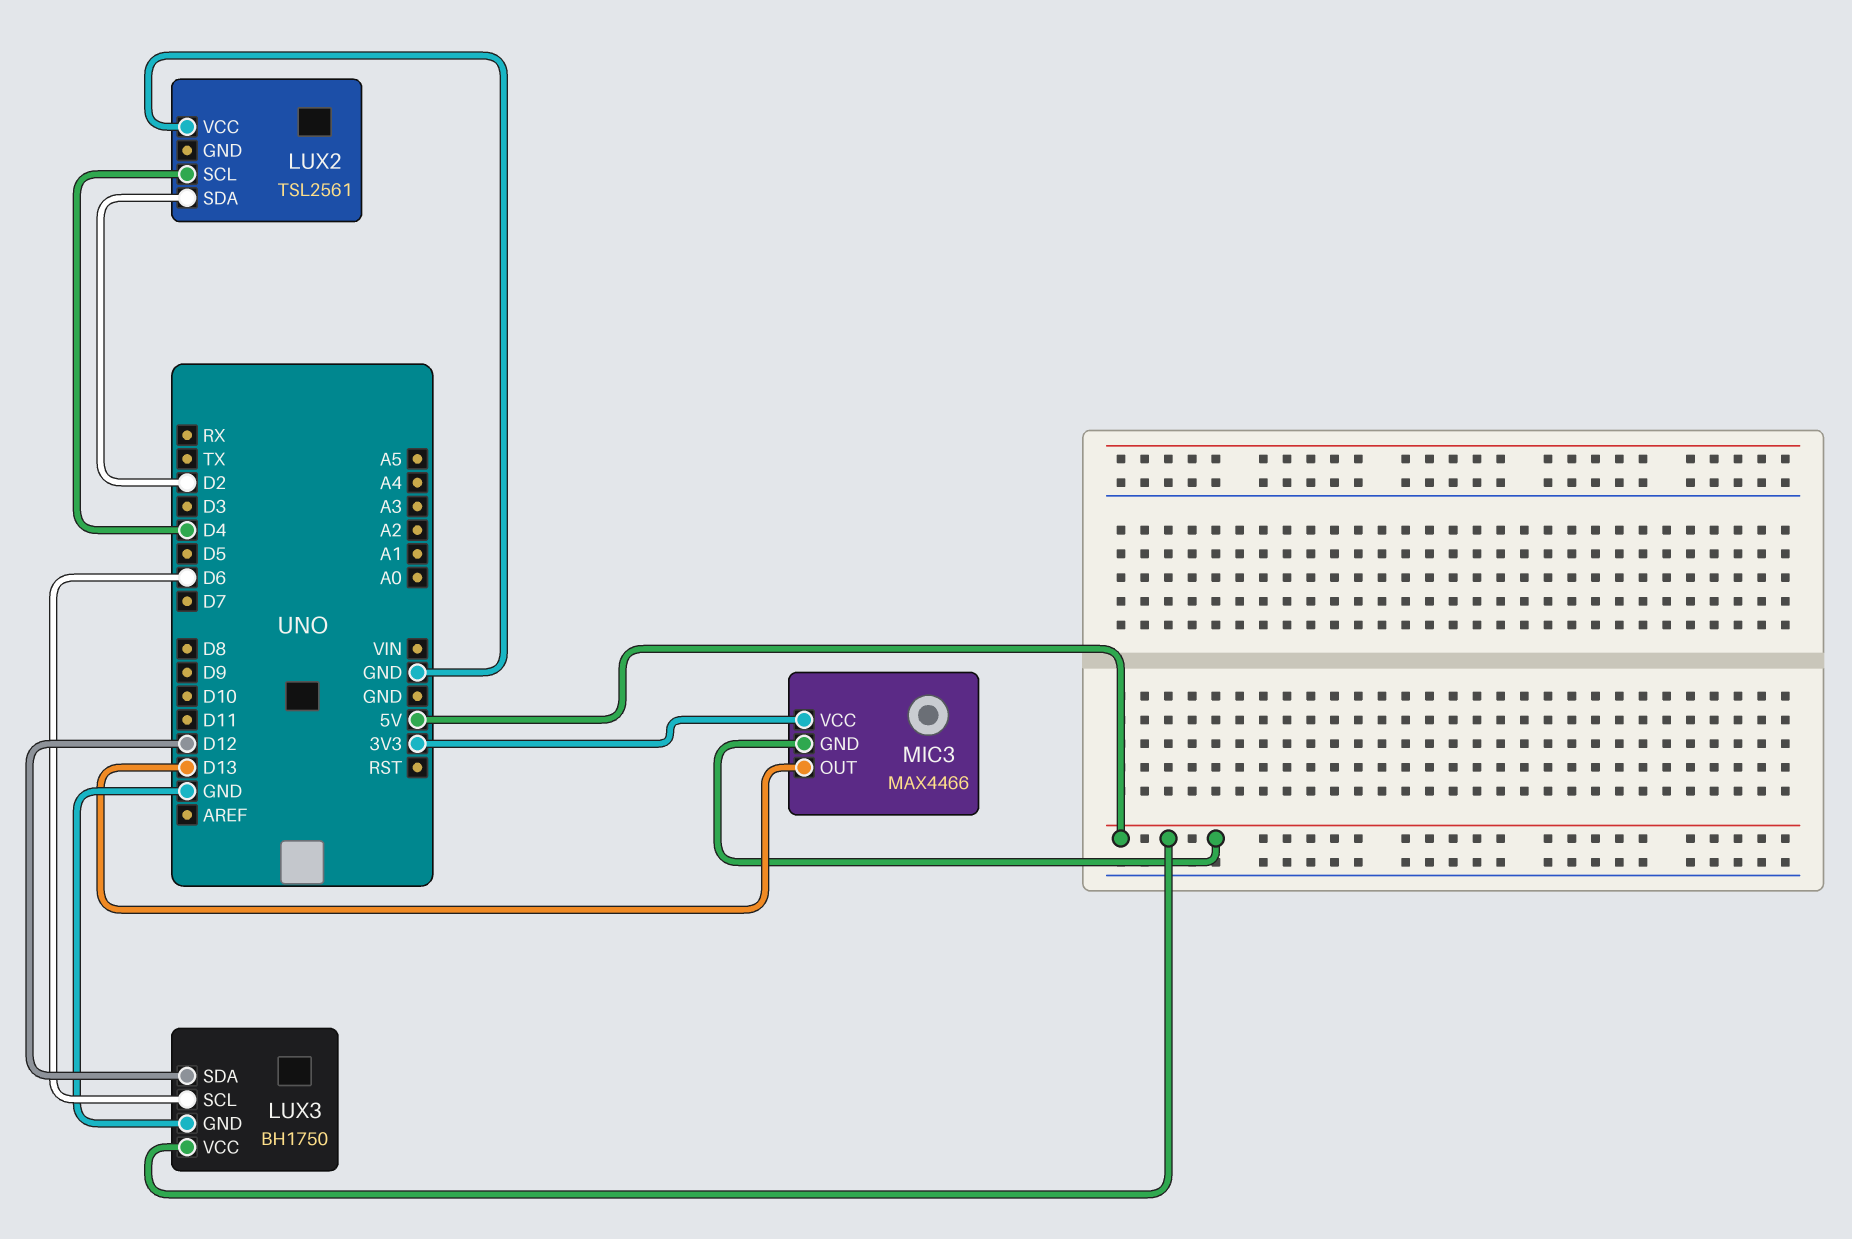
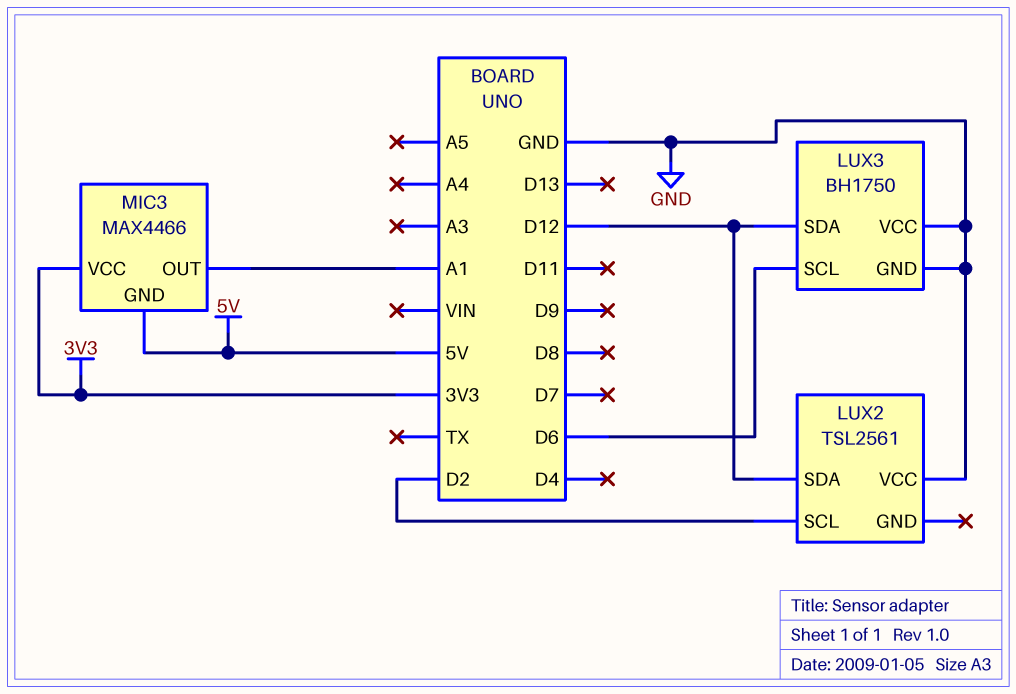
LUX2 pin SCL: D4 -> D2
LUX2 pin SDA: D2 -> D12
LUX3 pin VCC: 5V -> GND
MIC3 pin OUT: D13 -> A1

